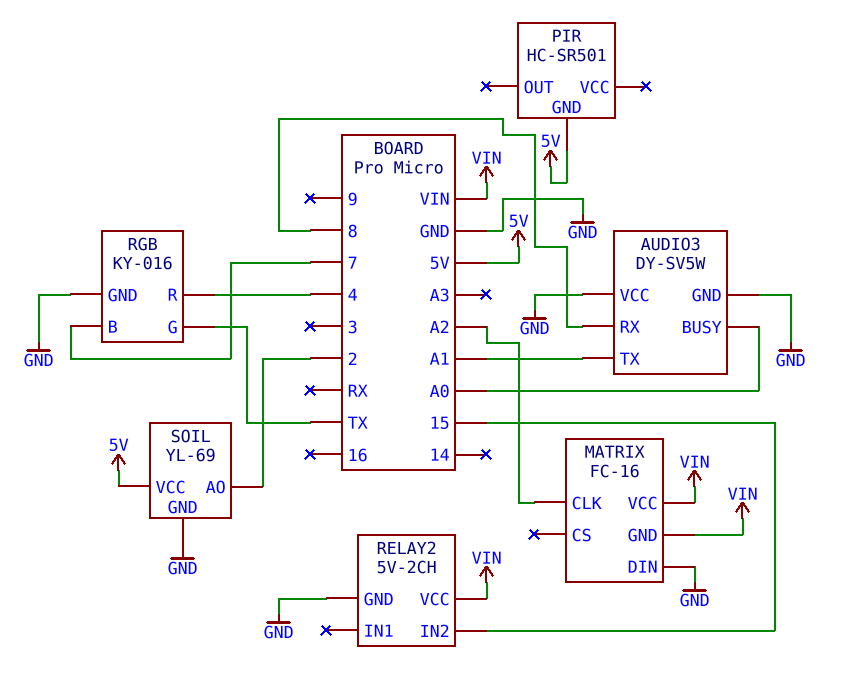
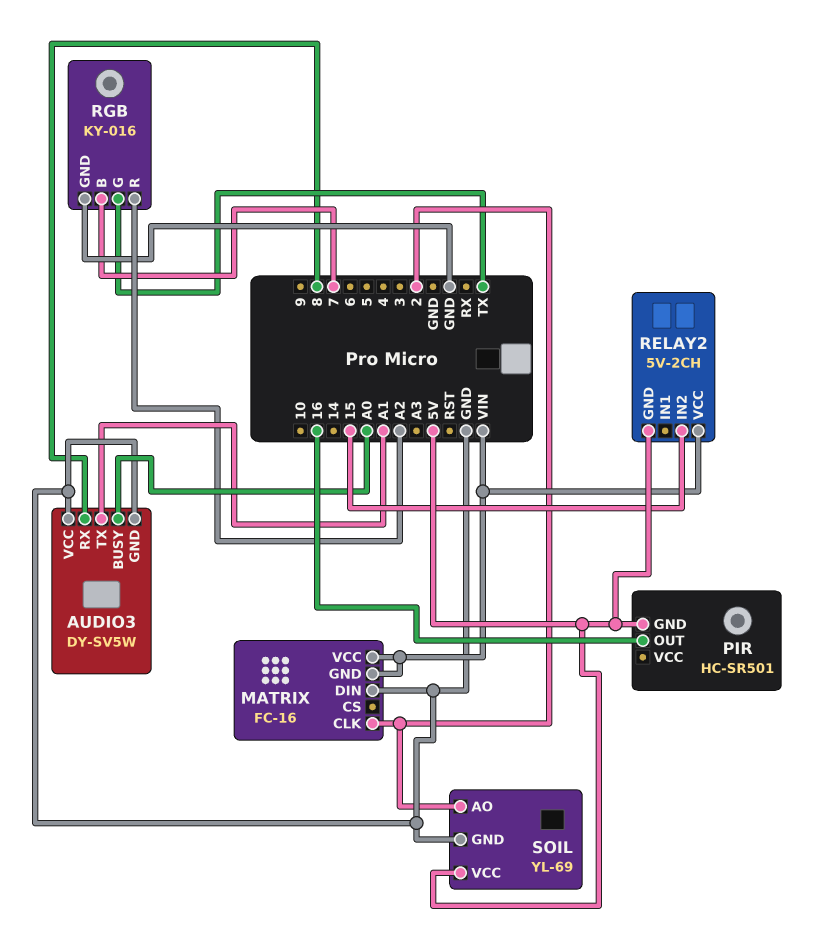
MATRIX pin CLK: A2 -> 2
PIR pin OUT: none -> 16
RELAY2 pin GND: GND -> 5V
RGB pin R: 4 -> A2

